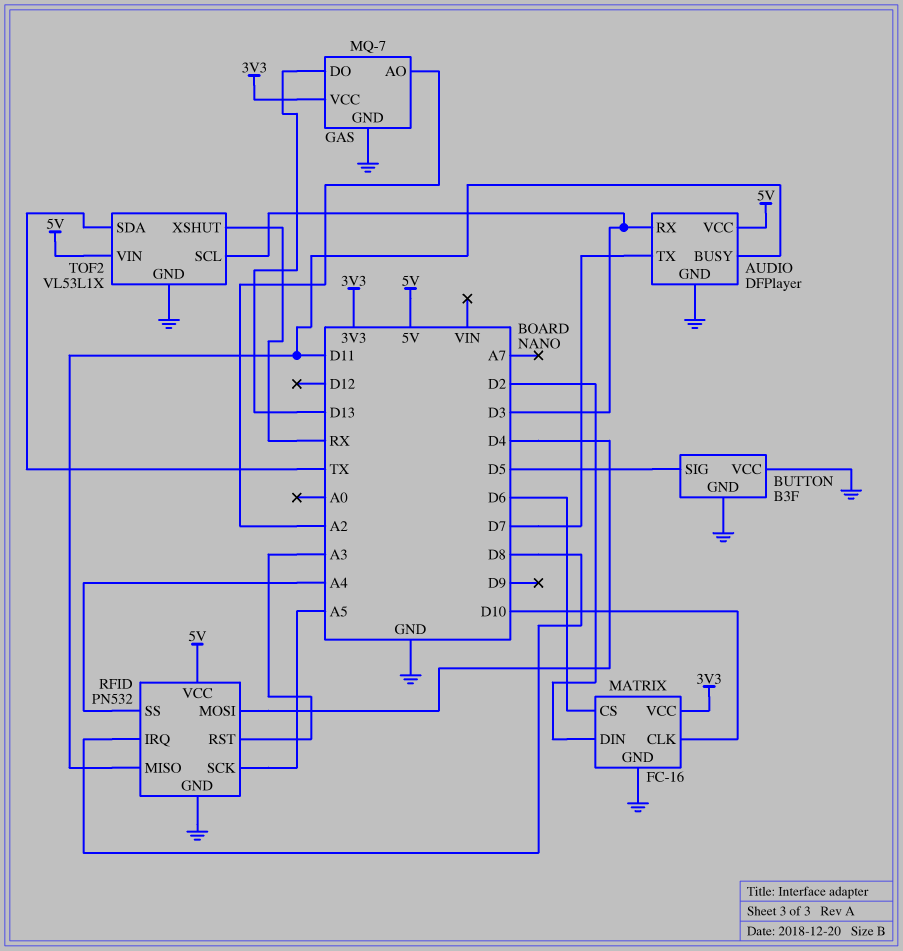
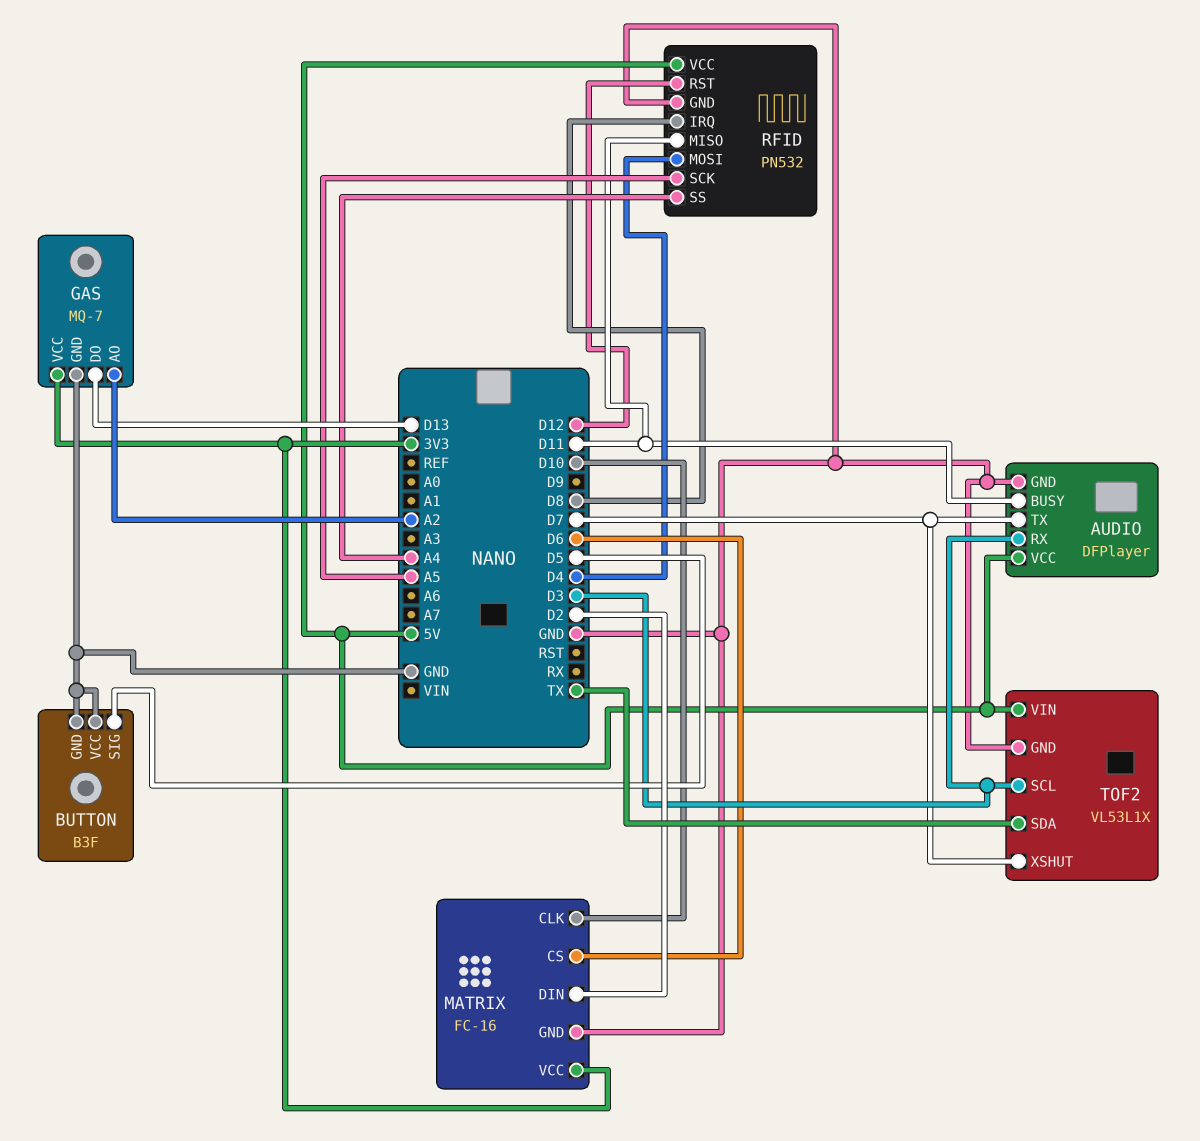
RFID pin RST: A3 -> D12
TOF2 pin XSHUT: RX -> D7

